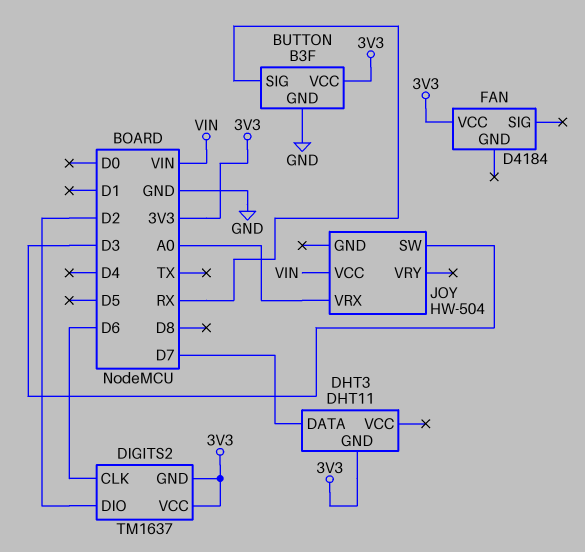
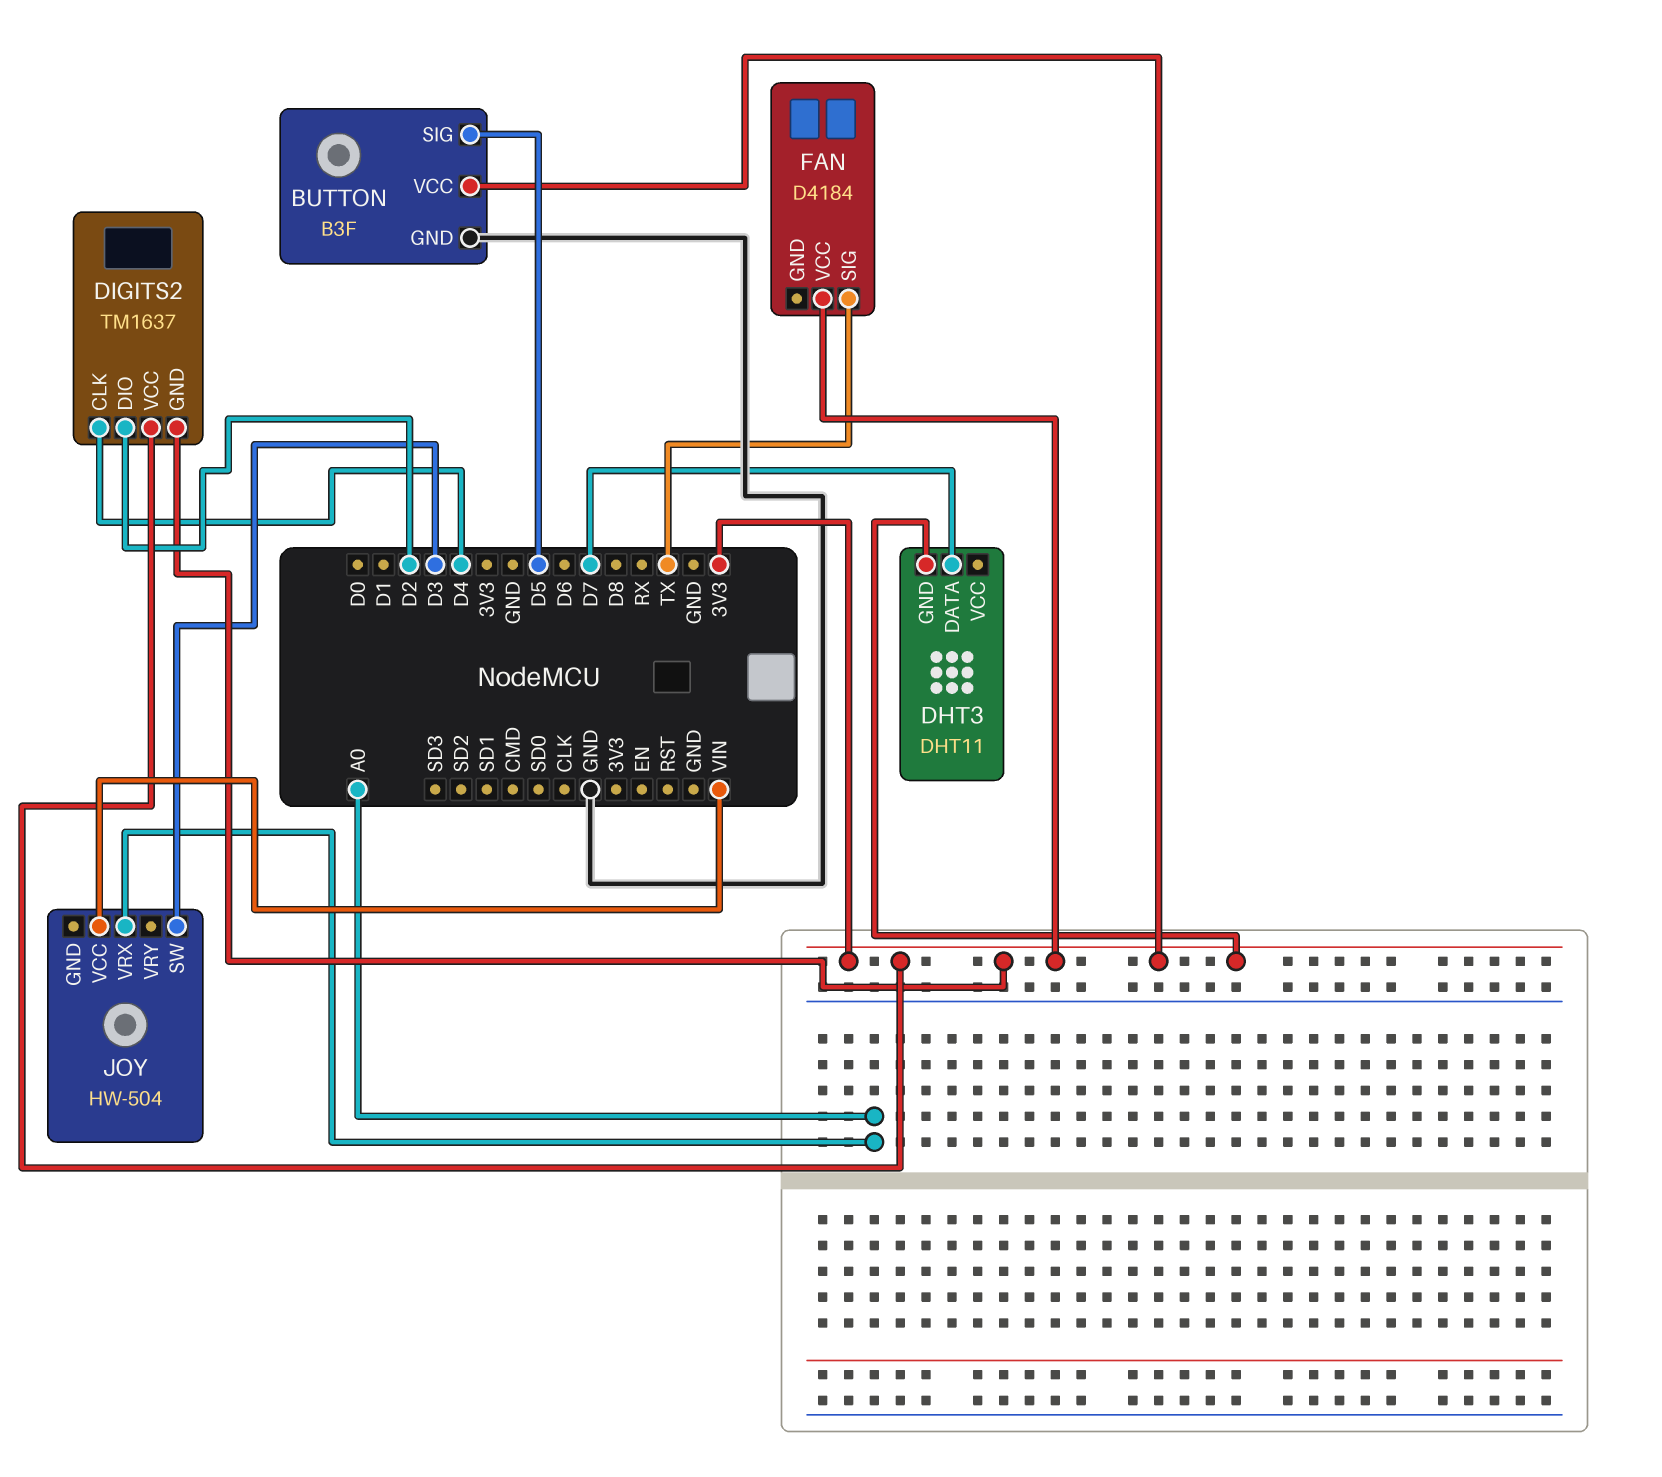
BUTTON pin SIG: RX -> D5
DIGITS2 pin CLK: D6 -> D4
FAN pin SIG: none -> TX

